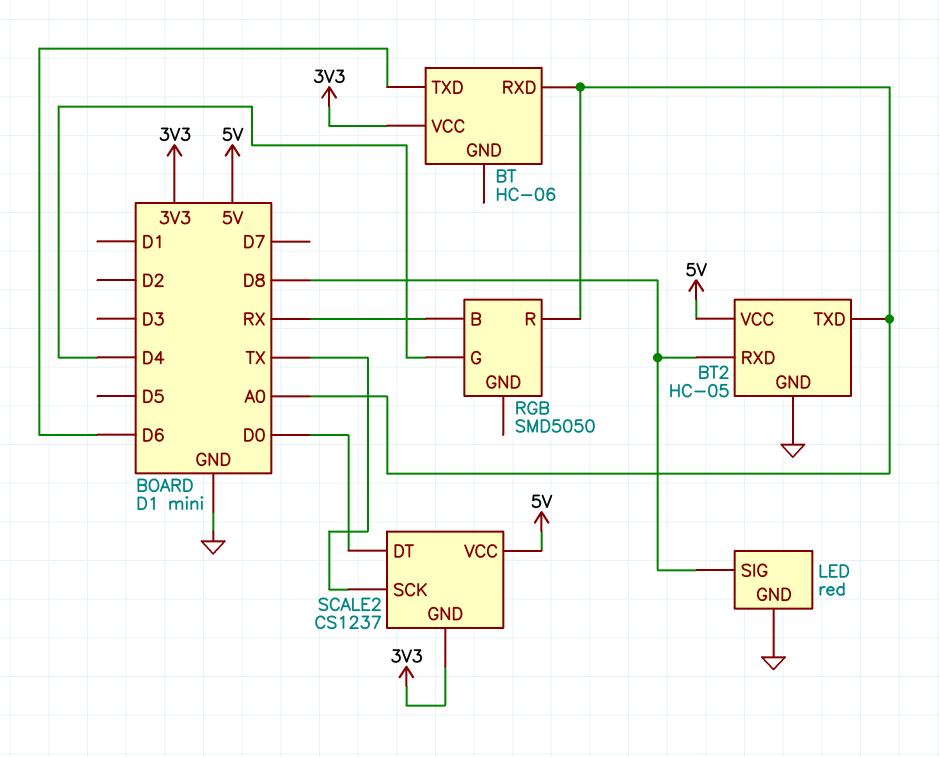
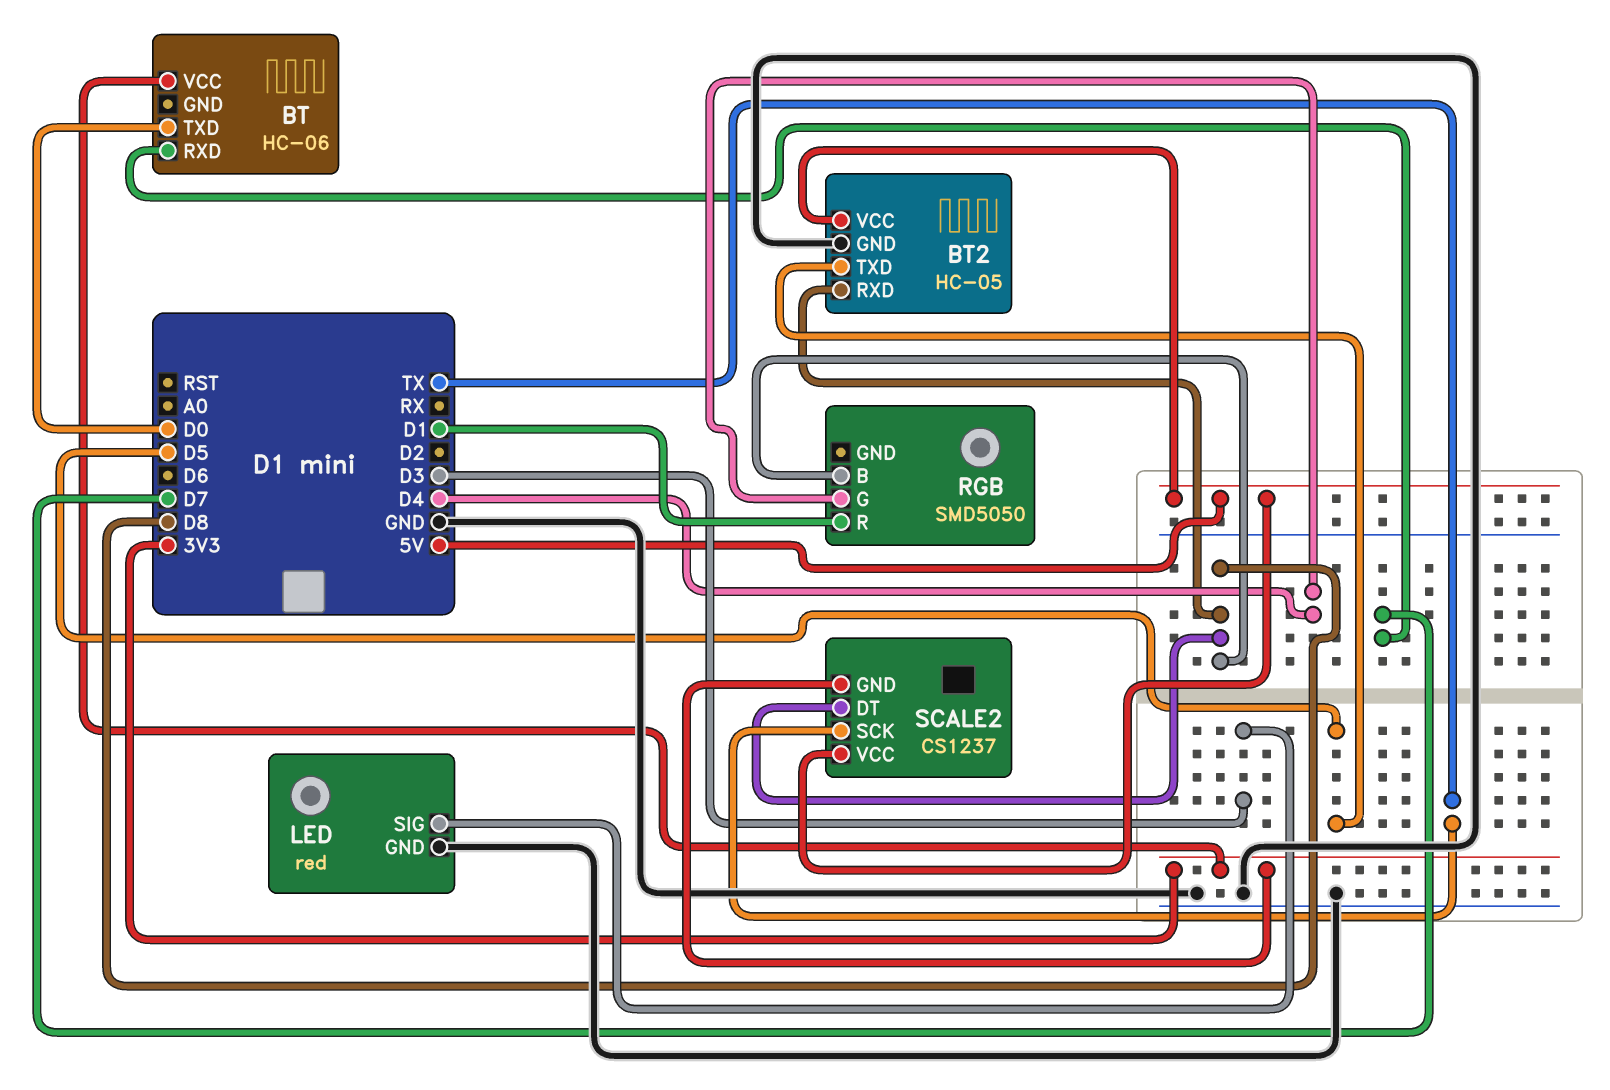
BT pin RXD: A0 -> D7
BT pin TXD: D6 -> D0
BT2 pin TXD: A0 -> D5
LED pin SIG: D8 -> D3
RGB pin B: RX -> D8
RGB pin R: A0 -> D1
SCALE2 pin DT: D0 -> D8

